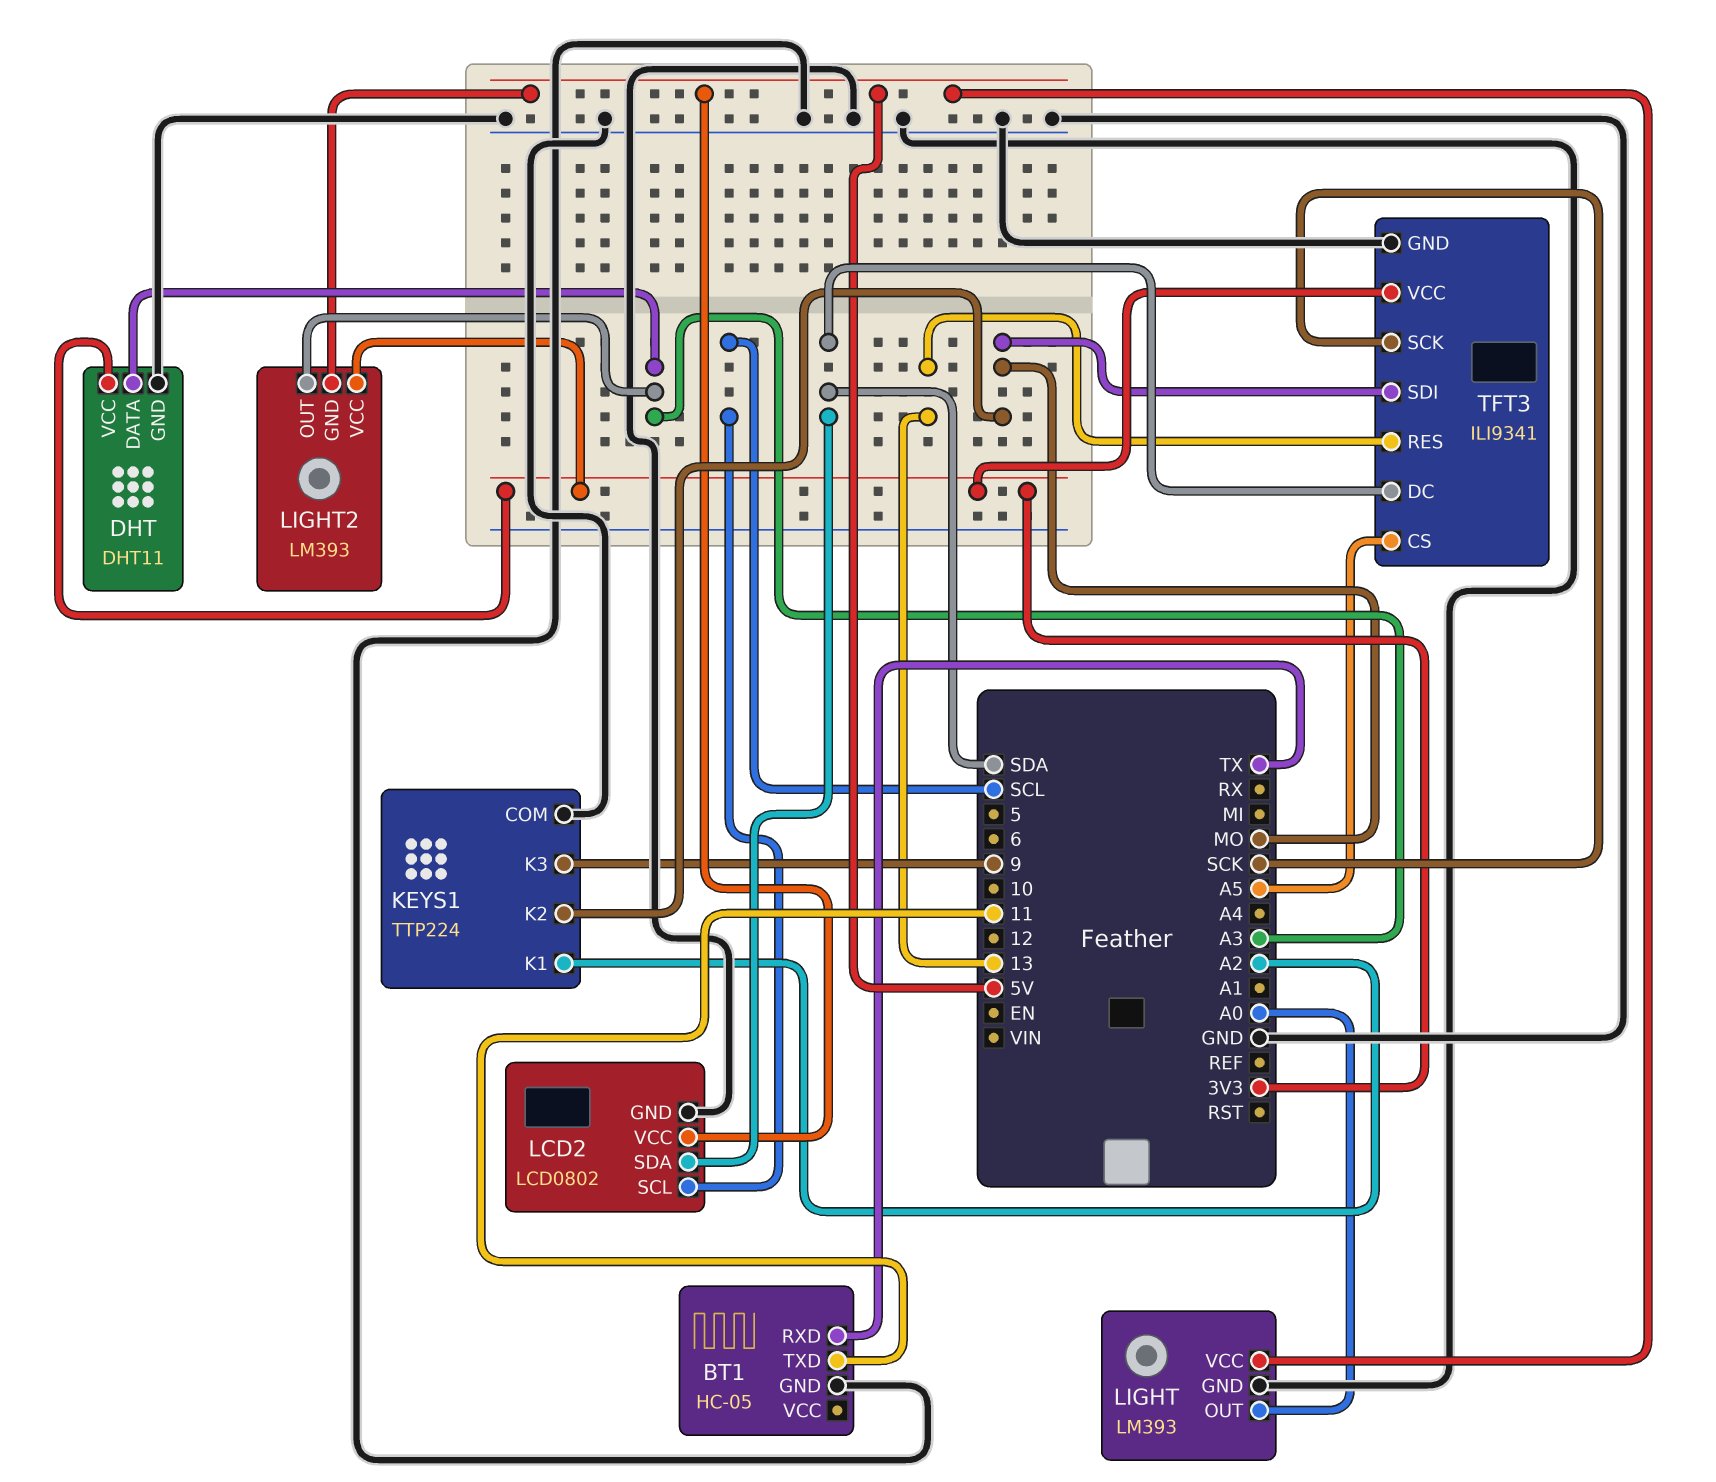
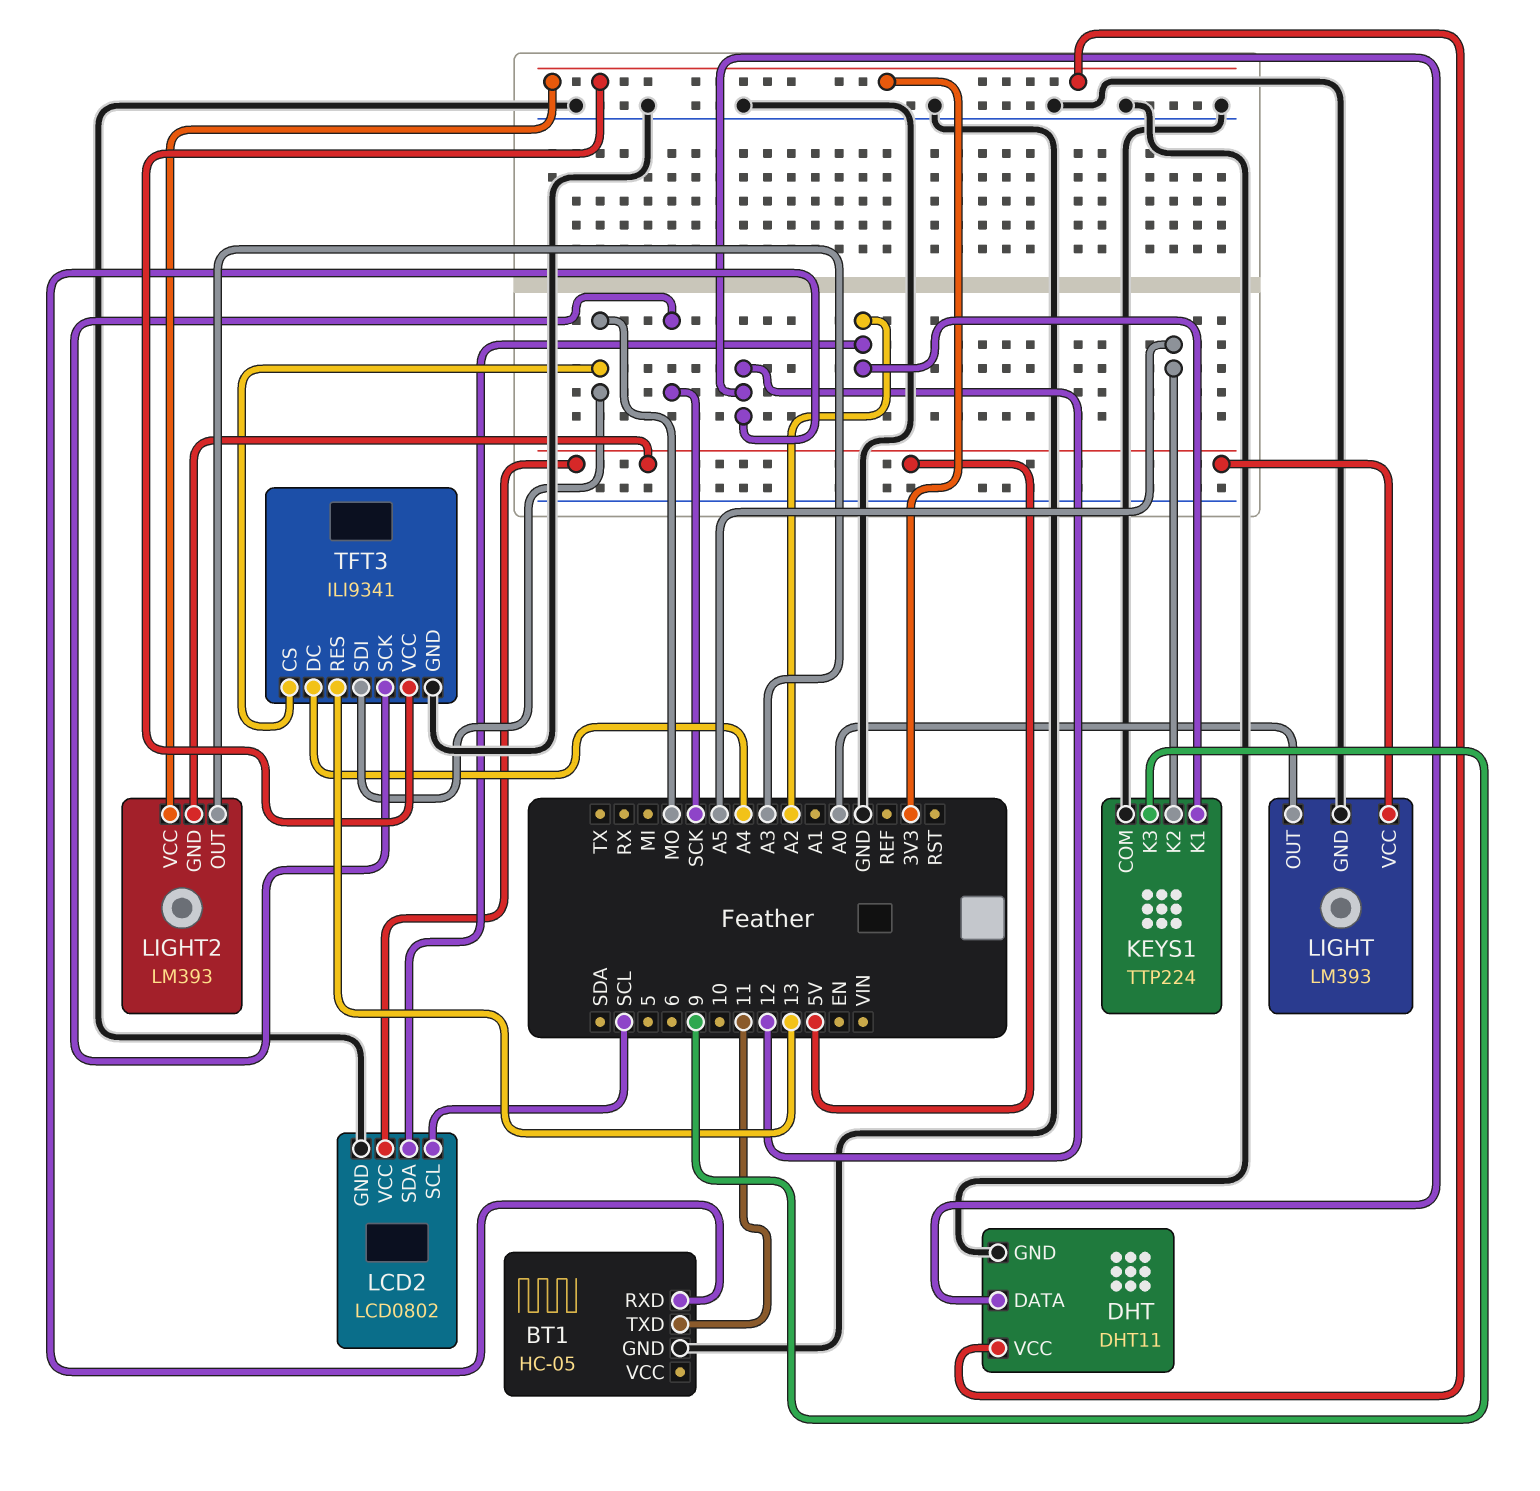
BT1 pin RXD: TX -> 12
DHT pin DATA: A3 -> 12
KEYS1 pin K2: MO -> A5
LCD2 pin SDA: SDA -> A2
TFT3 pin CS: A5 -> MO
TFT3 pin DC: SDA -> A4

